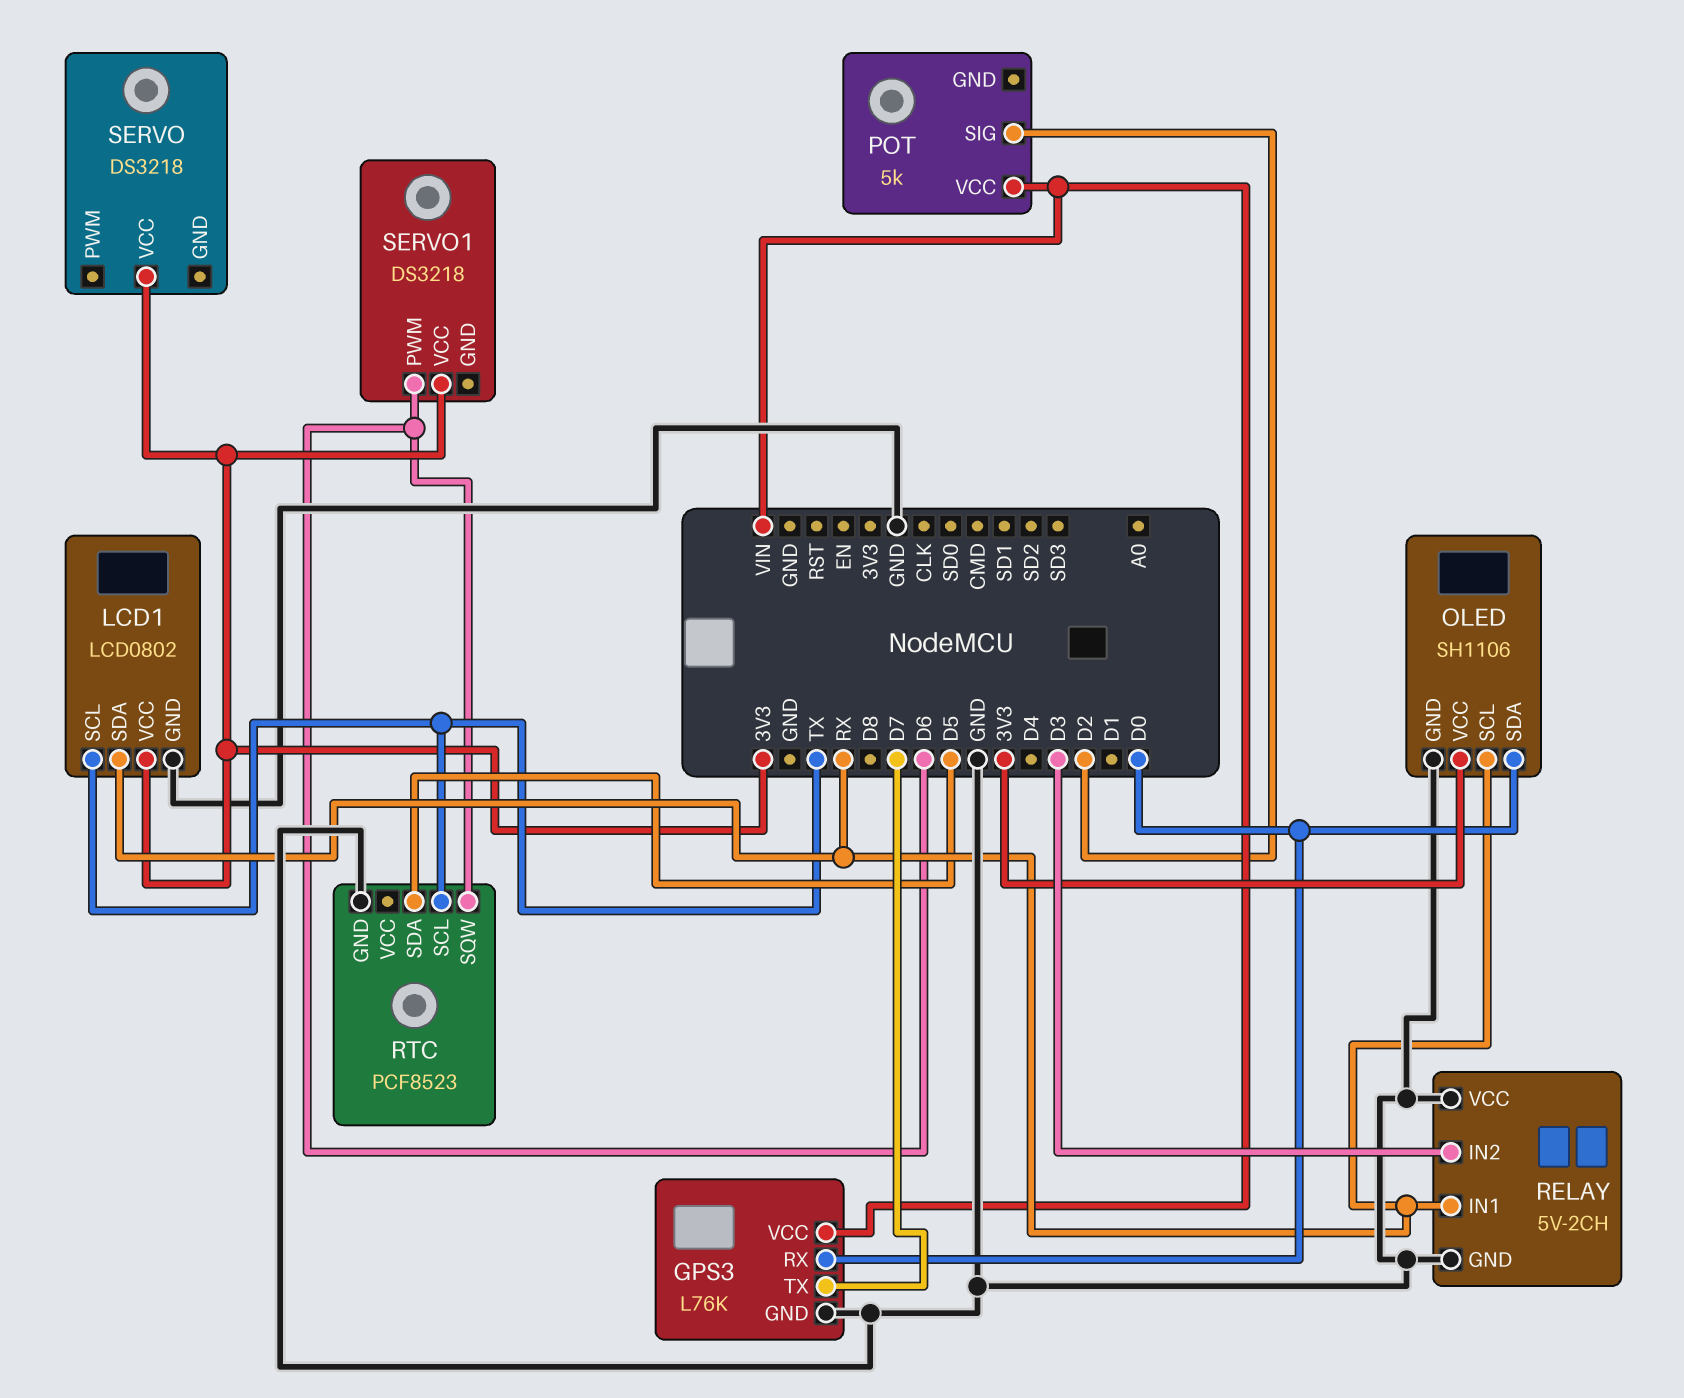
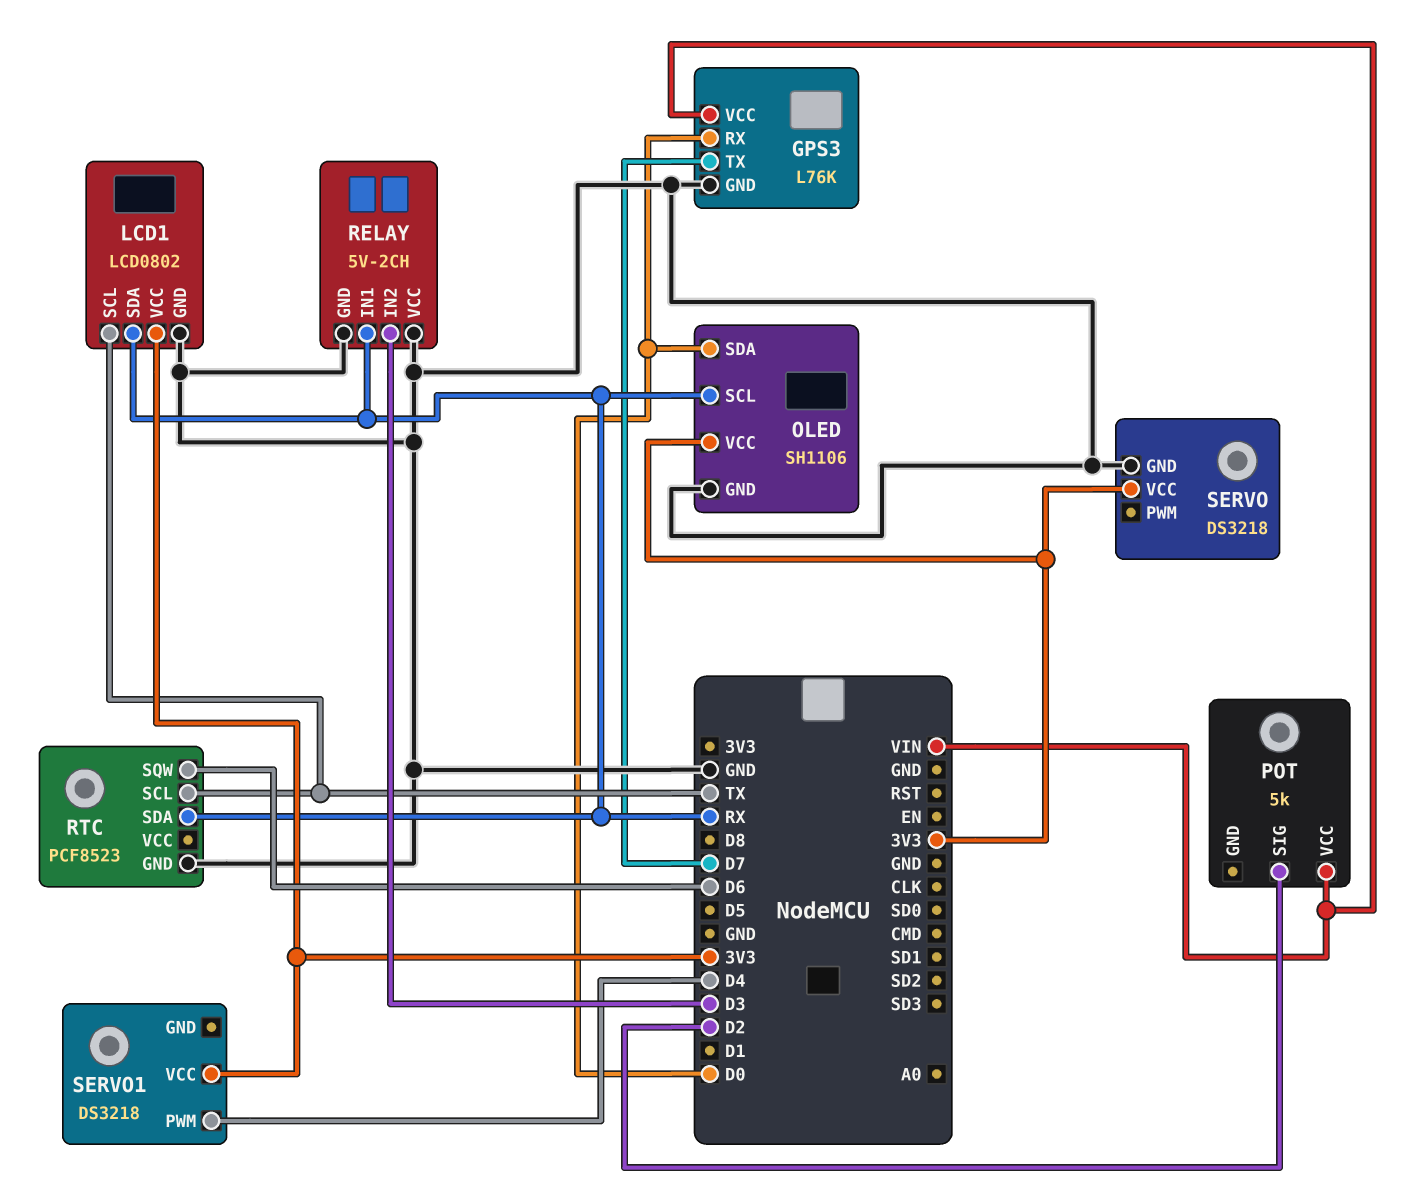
RTC pin SDA: D5 -> RX
SERVO pin GND: none -> GND
SERVO1 pin PWM: D6 -> D4

